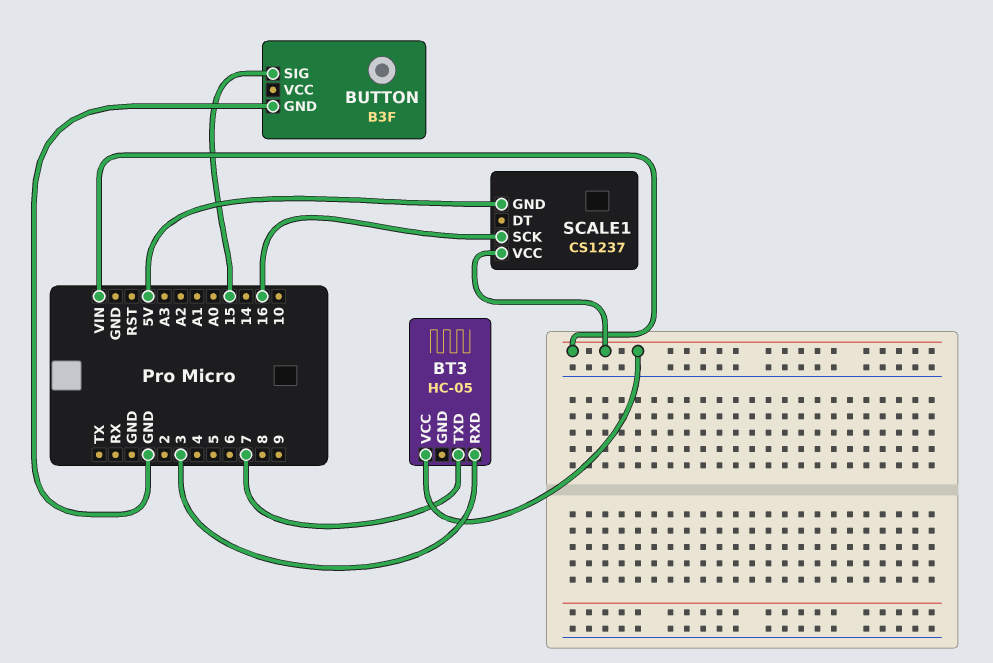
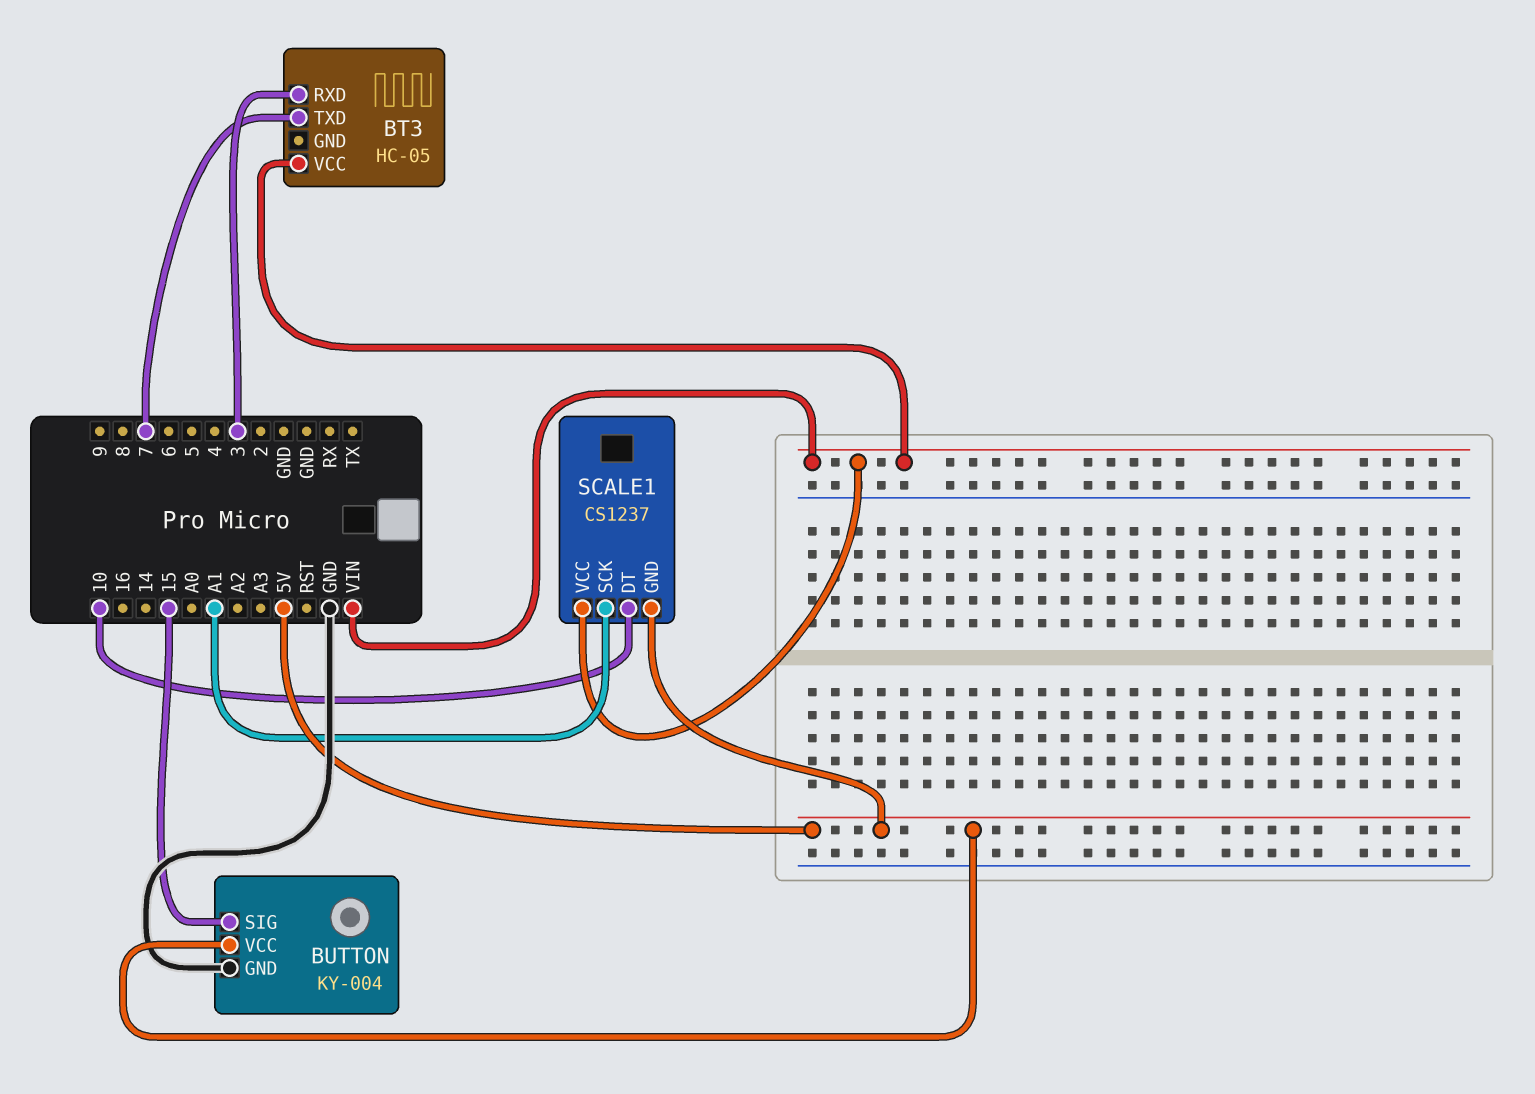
BUTTON: B3F -> KY-004
BUTTON pin VCC: none -> 5V
SCALE1 pin DT: none -> 10
SCALE1 pin SCK: 16 -> A1

